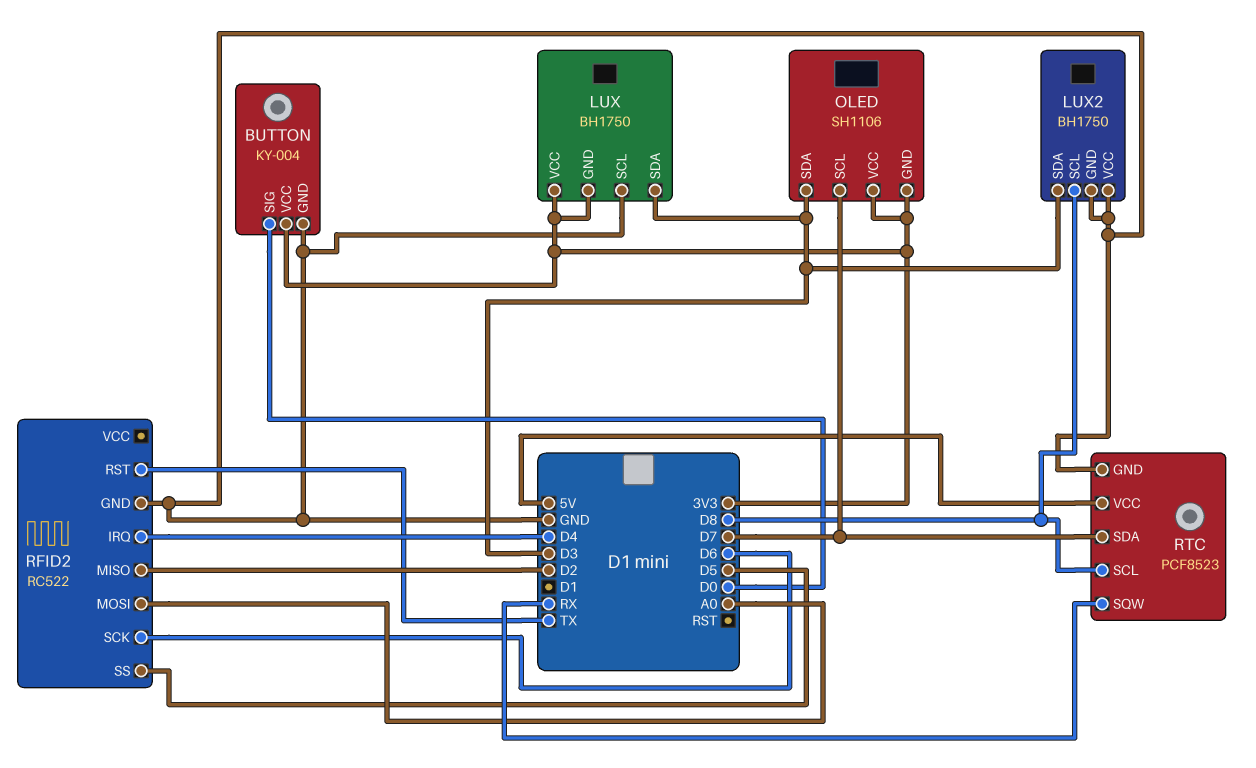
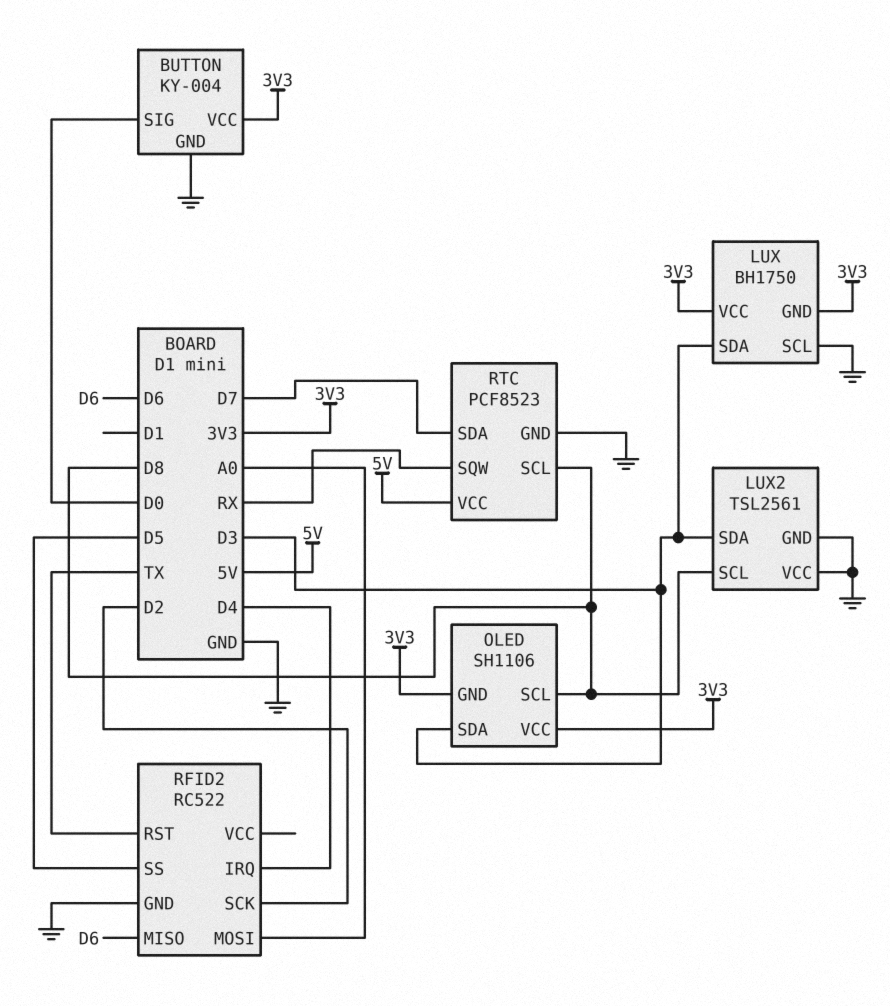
LUX2: BH1750 -> TSL2561
OLED pin SCL: D7 -> D8
RFID2 pin MISO: D2 -> D6
RFID2 pin SCK: D6 -> D2

